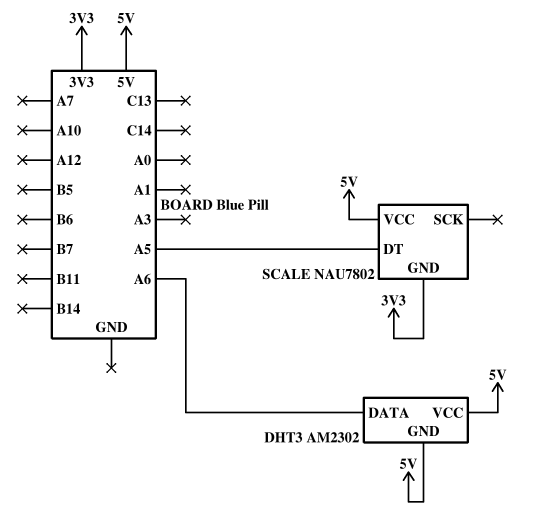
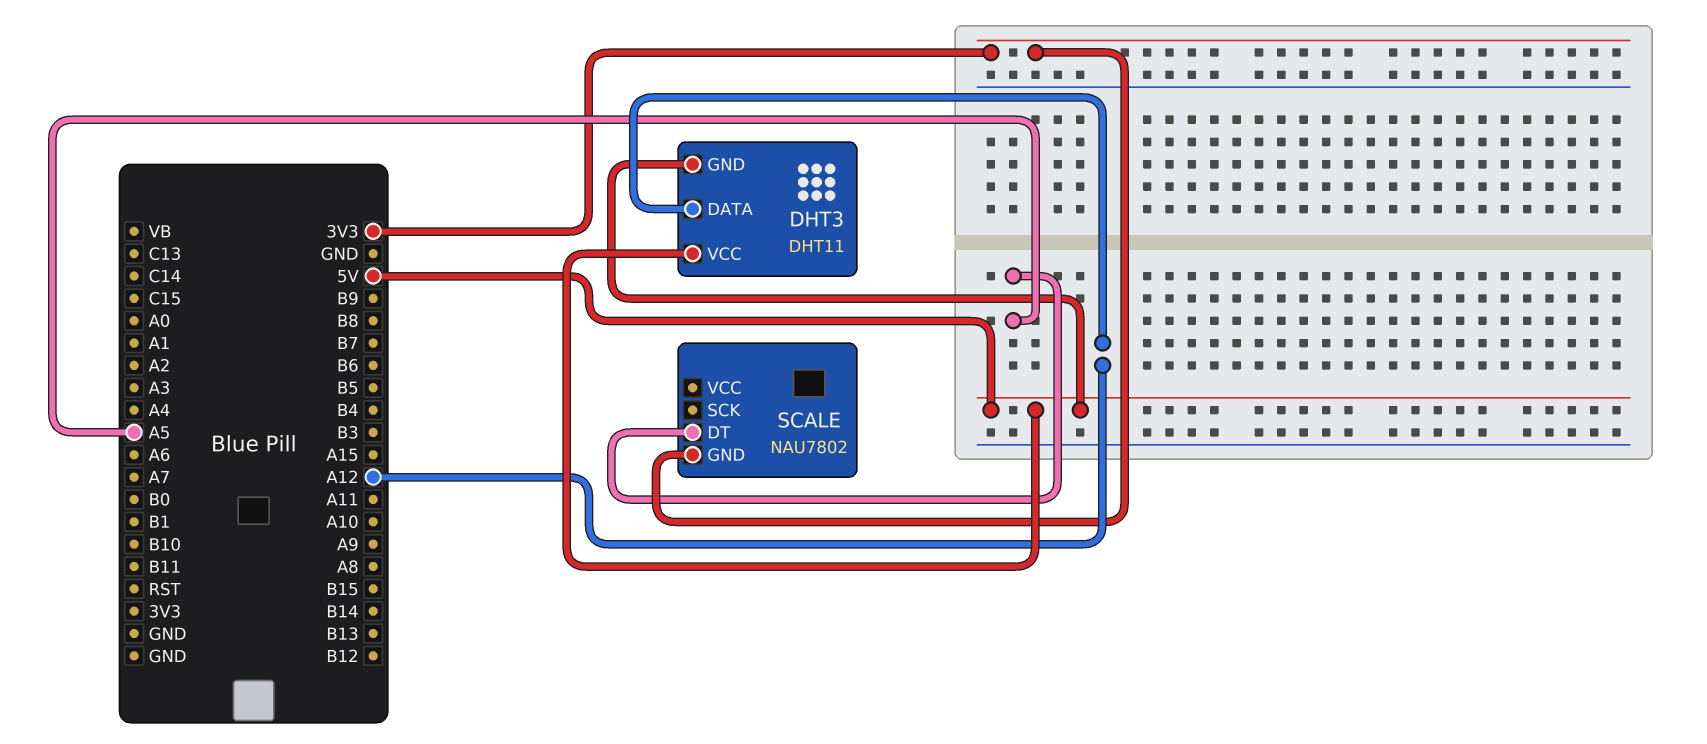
DHT3: AM2302 -> DHT11
DHT3 pin DATA: A6 -> A12
SCALE pin VCC: 5V -> none

